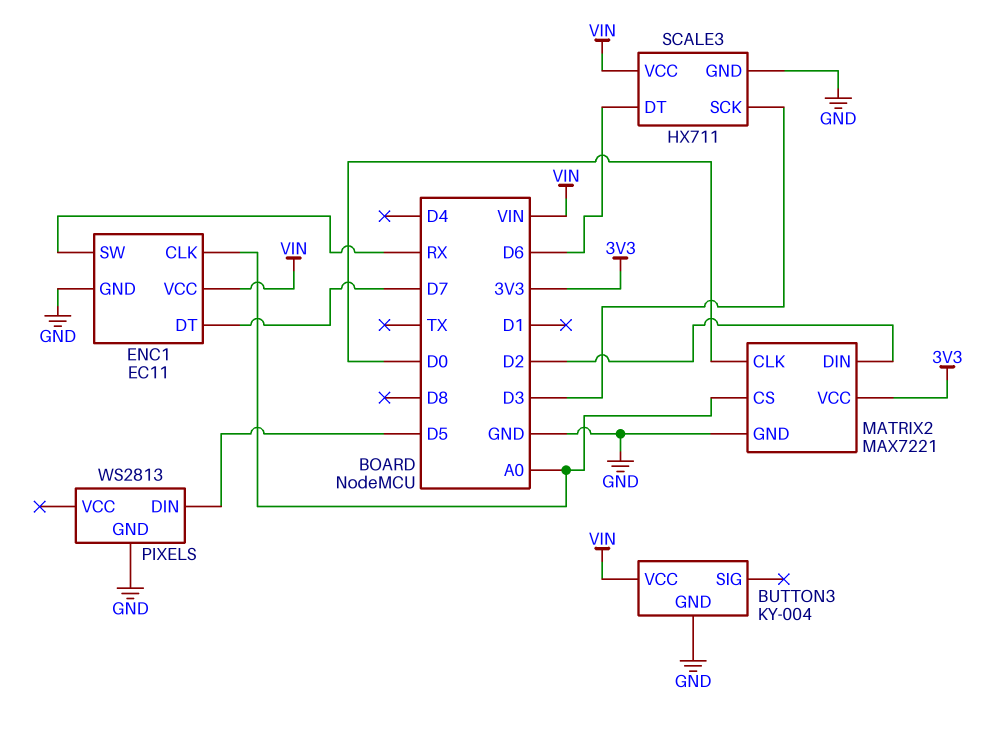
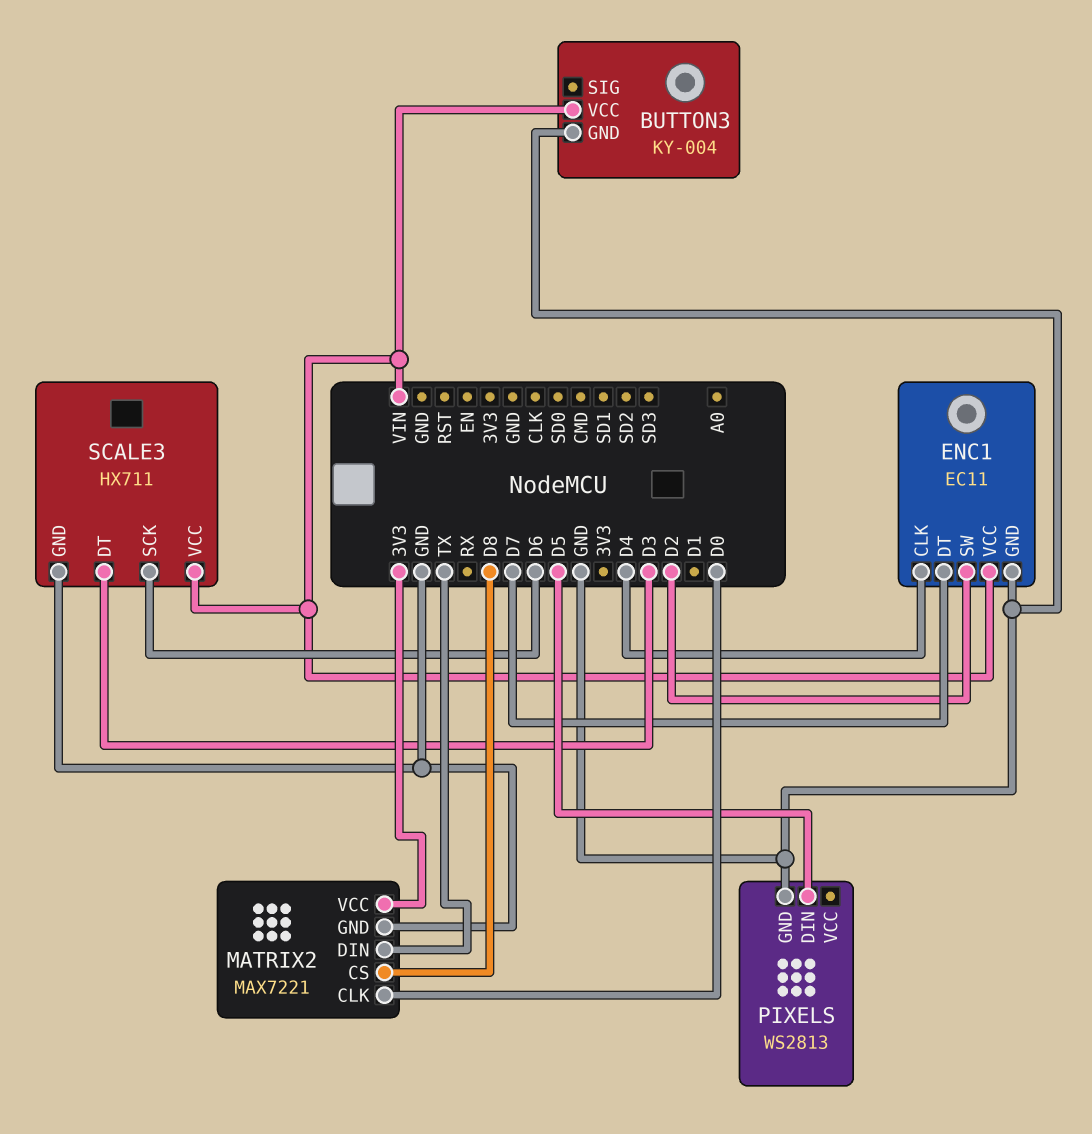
ENC1 pin CLK: A0 -> D4
ENC1 pin SW: RX -> D2
MATRIX2 pin CS: A0 -> D8
MATRIX2 pin DIN: D2 -> TX
SCALE3 pin DT: D6 -> D3
SCALE3 pin SCK: D3 -> D6

